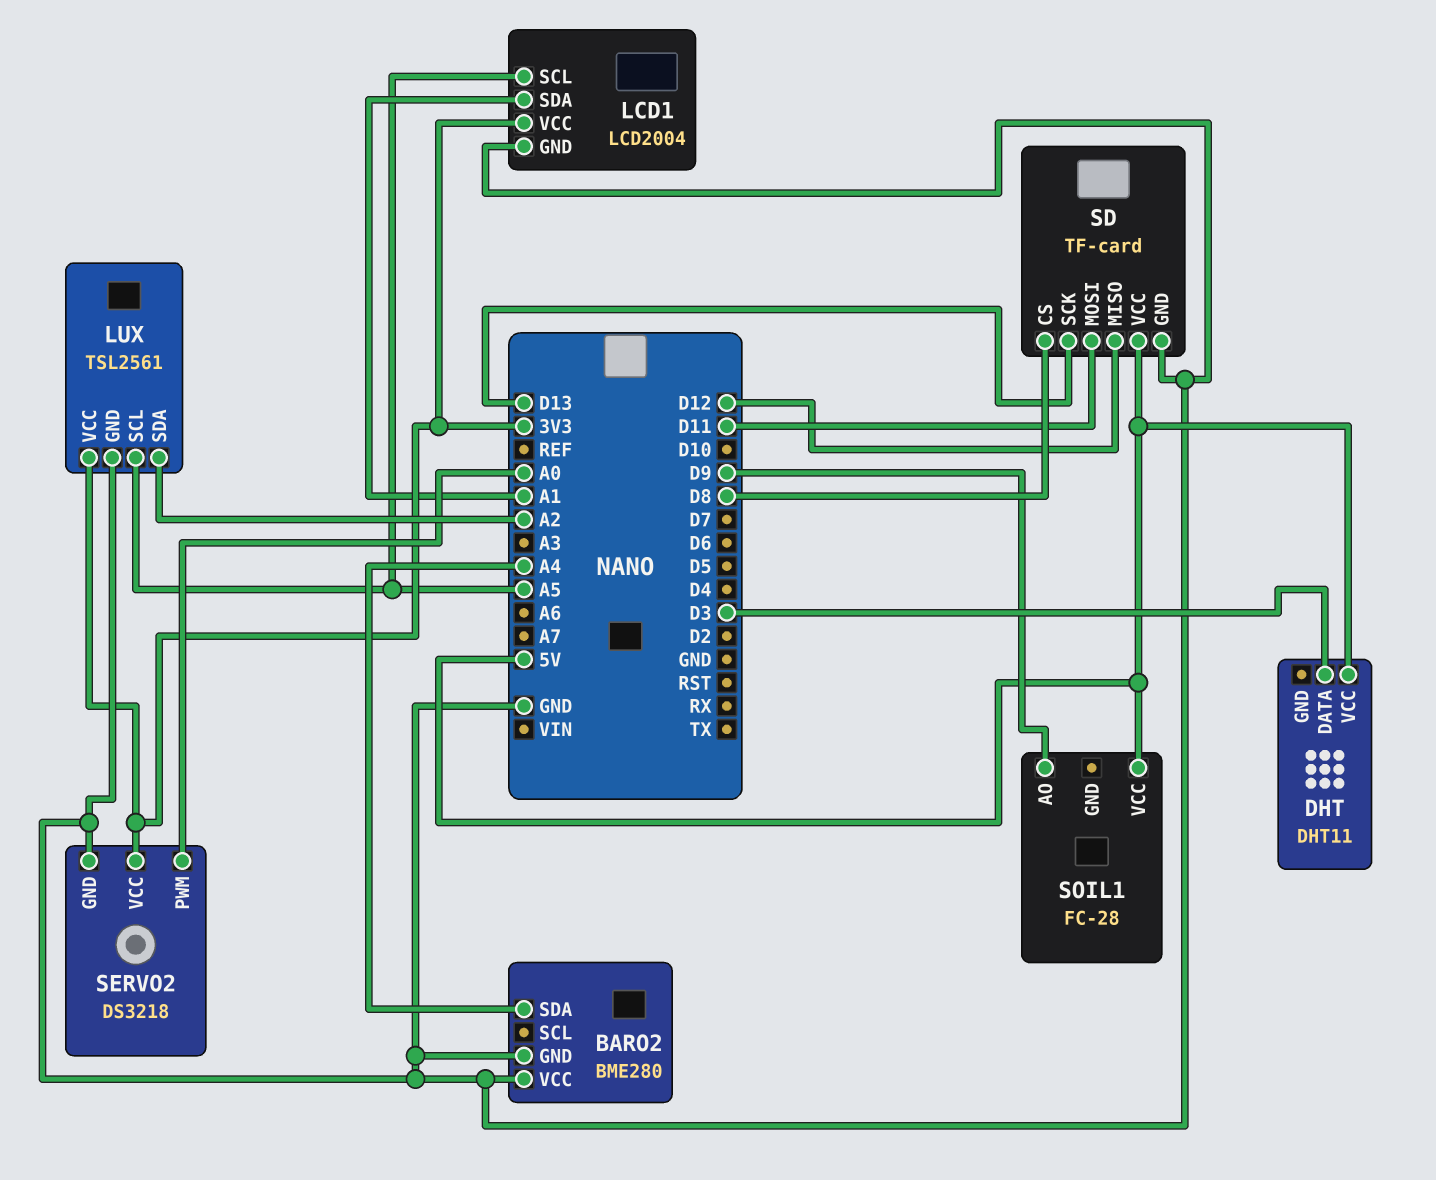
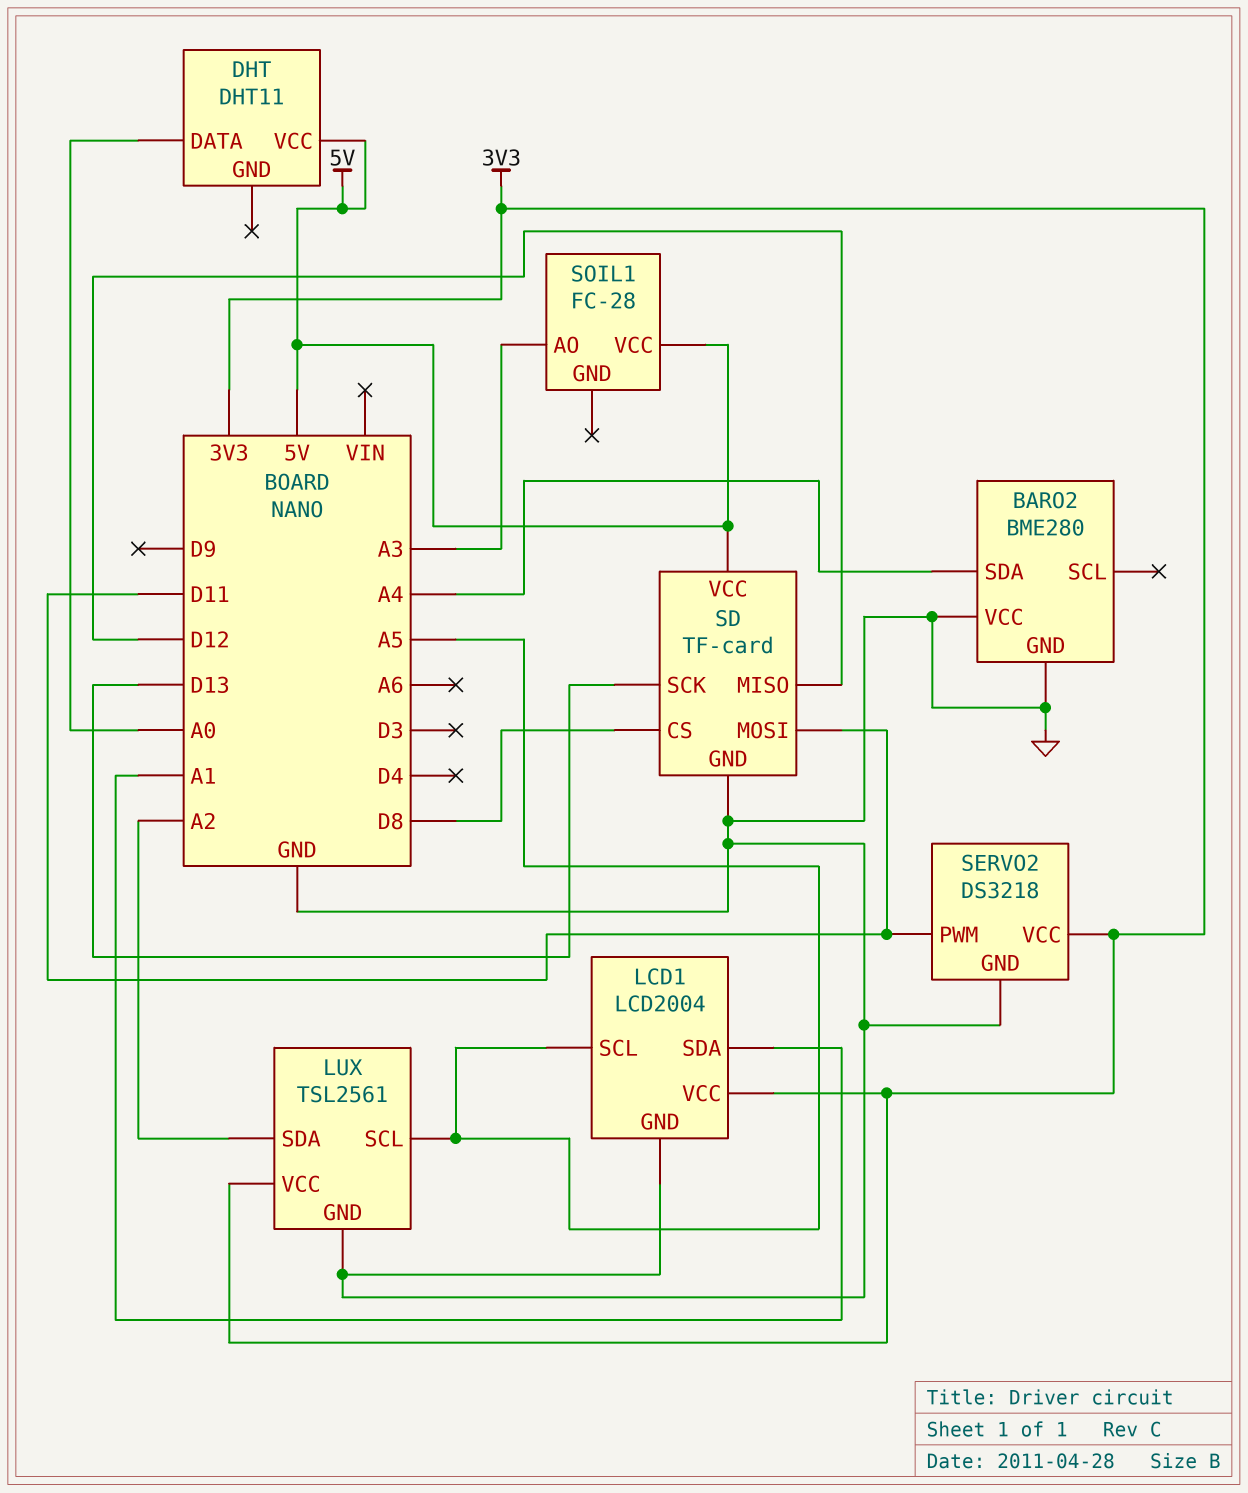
DHT pin DATA: D3 -> A0
SERVO2 pin PWM: A0 -> D11
SOIL1 pin AO: D9 -> A3

